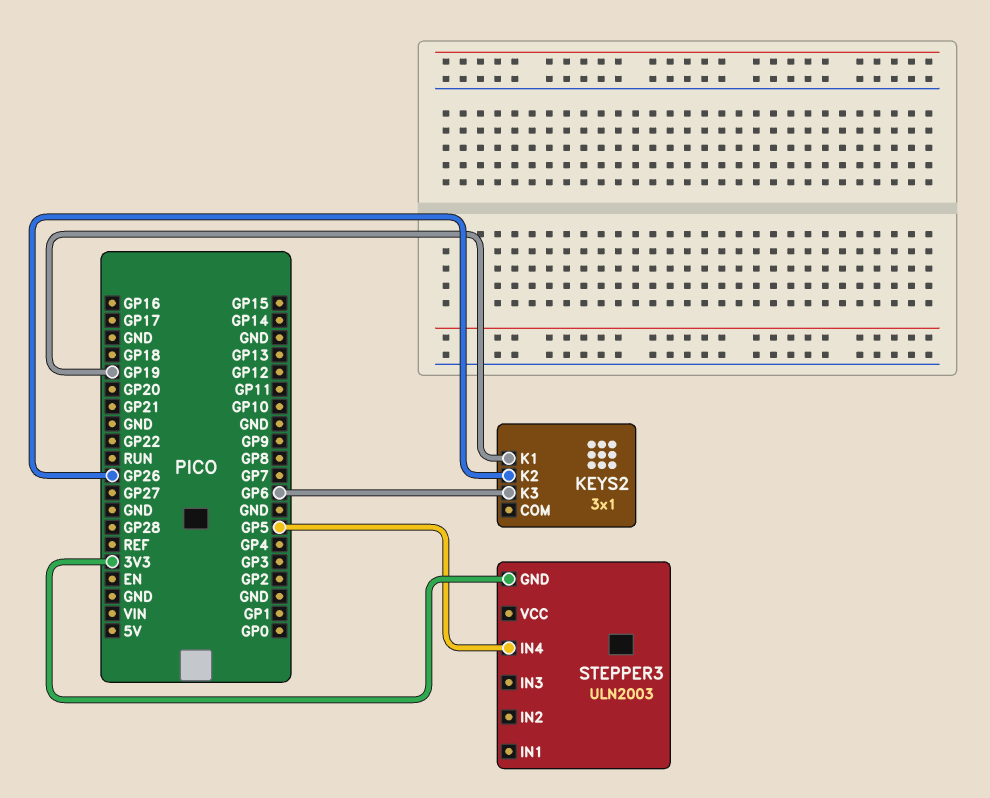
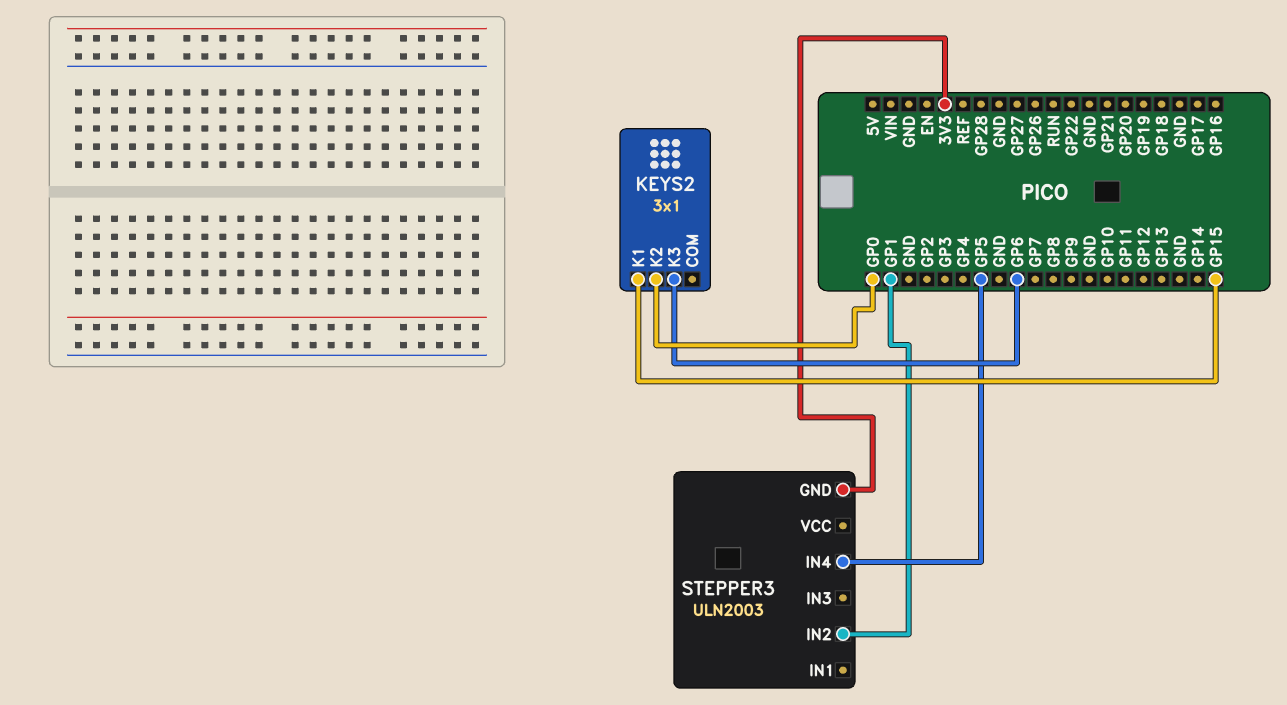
KEYS2 pin K1: GP19 -> GP15
KEYS2 pin K2: GP26 -> GP0
STEPPER3 pin IN2: none -> GP1

